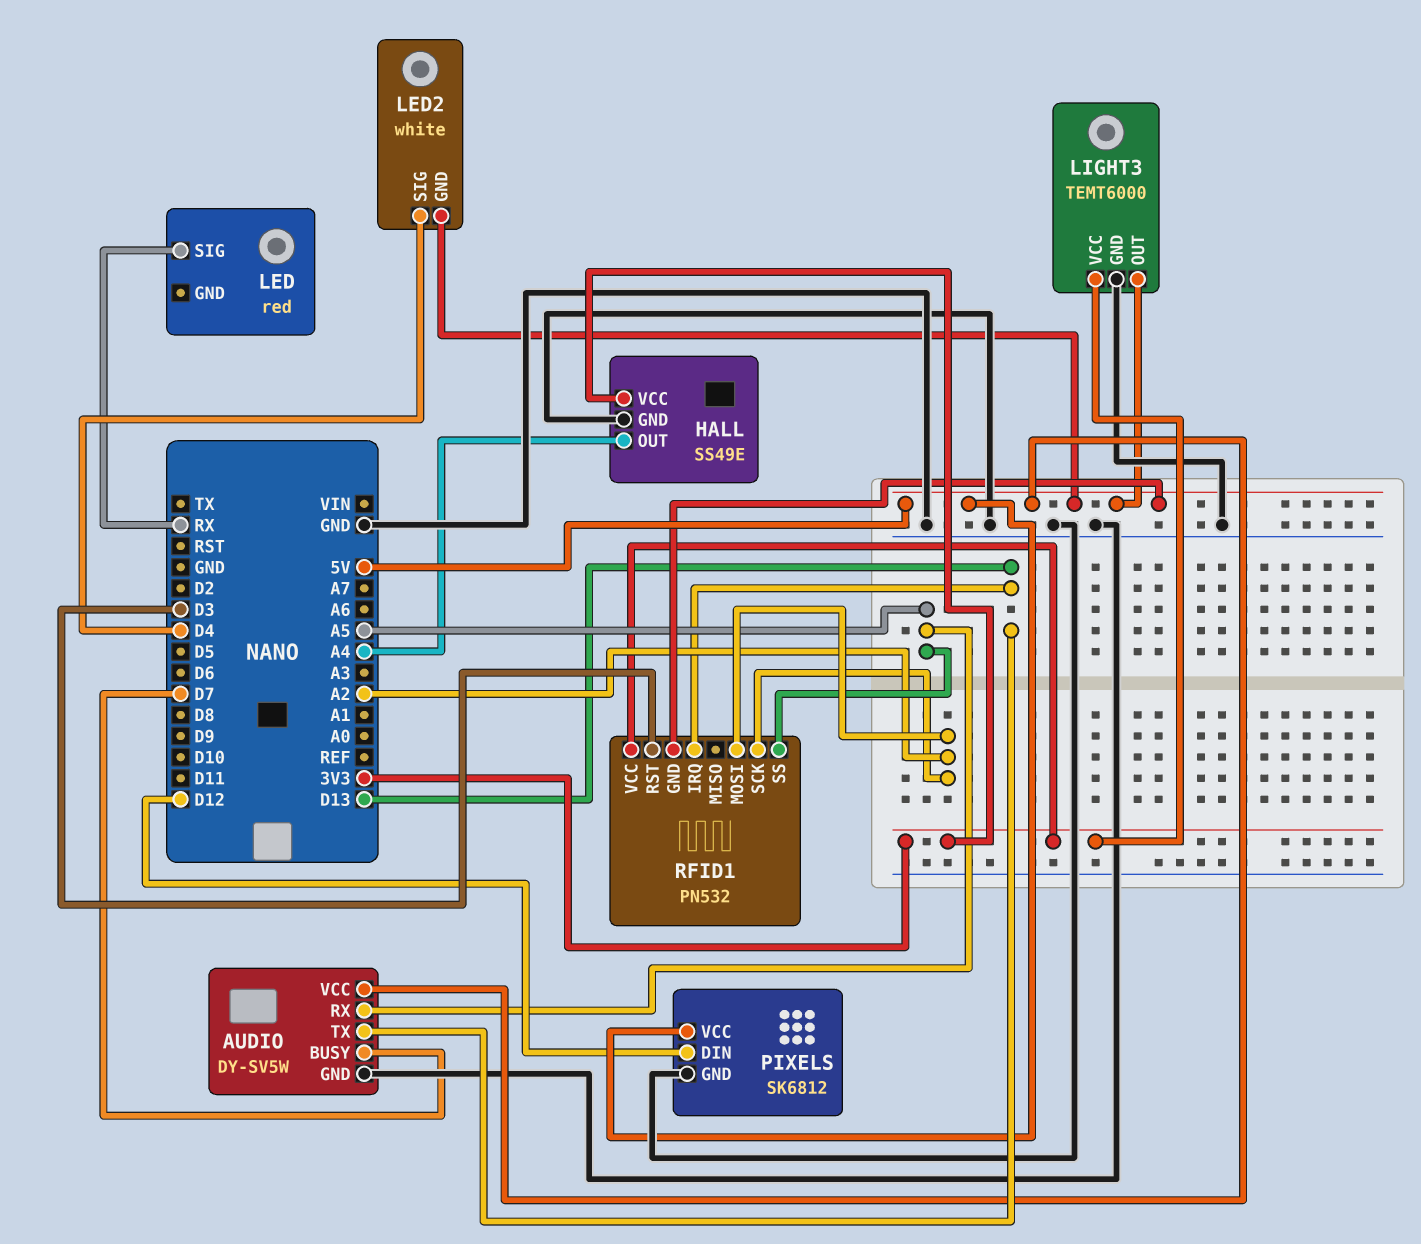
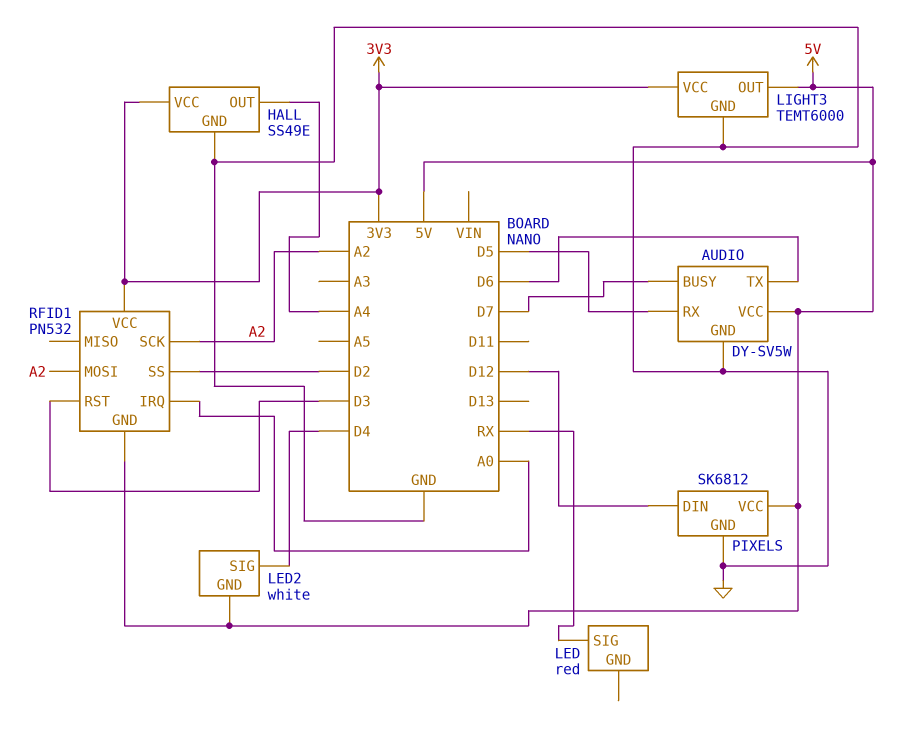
AUDIO pin RX: A5 -> D5
AUDIO pin TX: D13 -> D6
RFID1 pin IRQ: D13 -> A0
RFID1 pin SS: A5 -> D2

